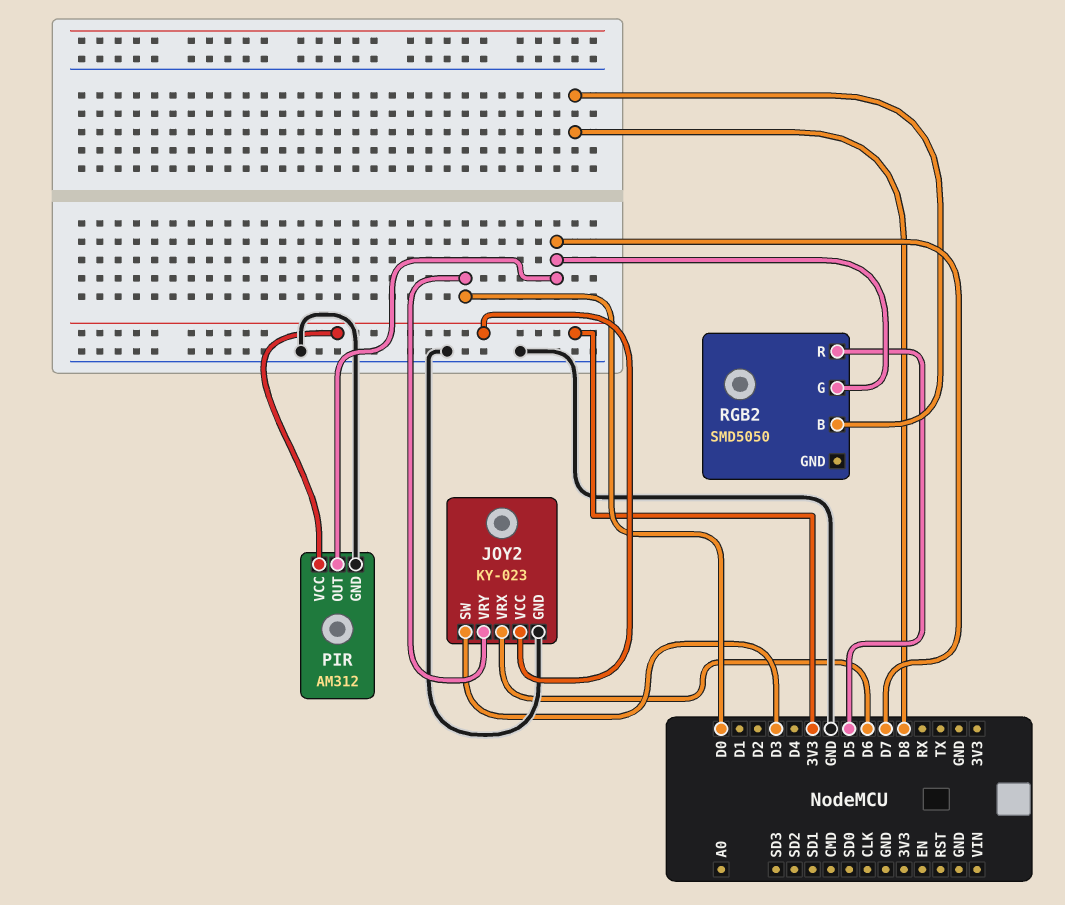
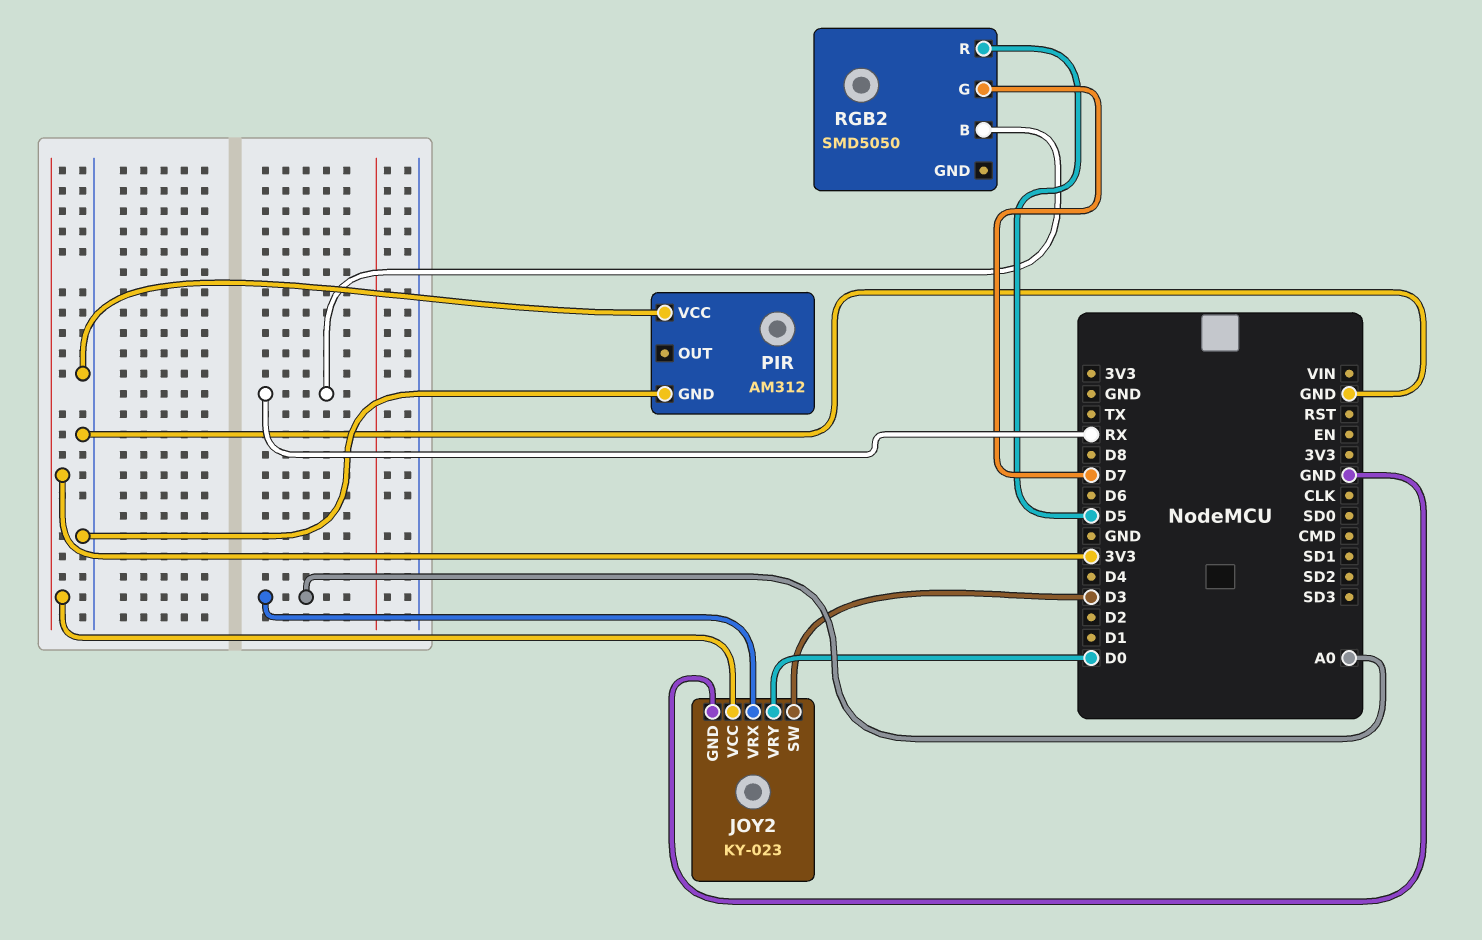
JOY2 pin VRX: D6 -> A0
PIR pin OUT: D7 -> none
PIR pin VCC: 3V3 -> GND
RGB2 pin B: D8 -> RX

